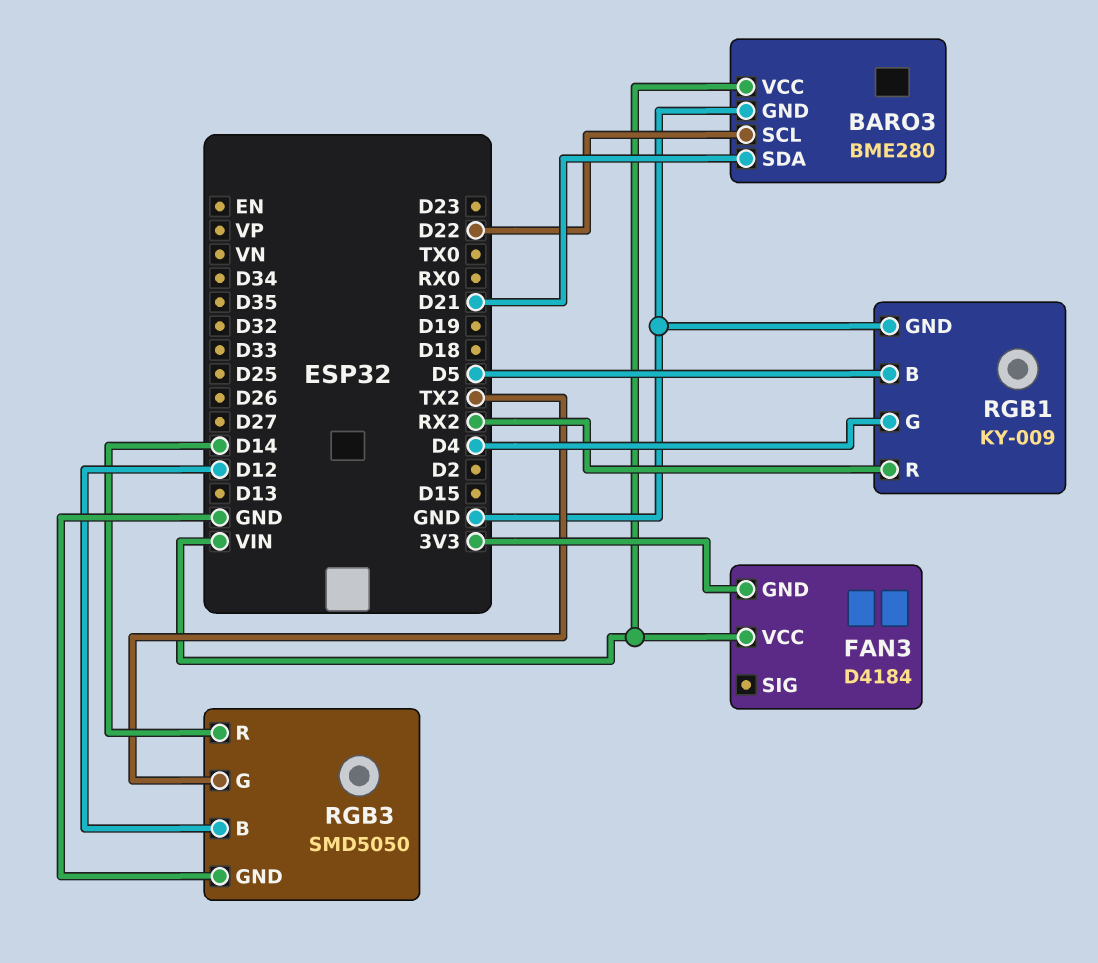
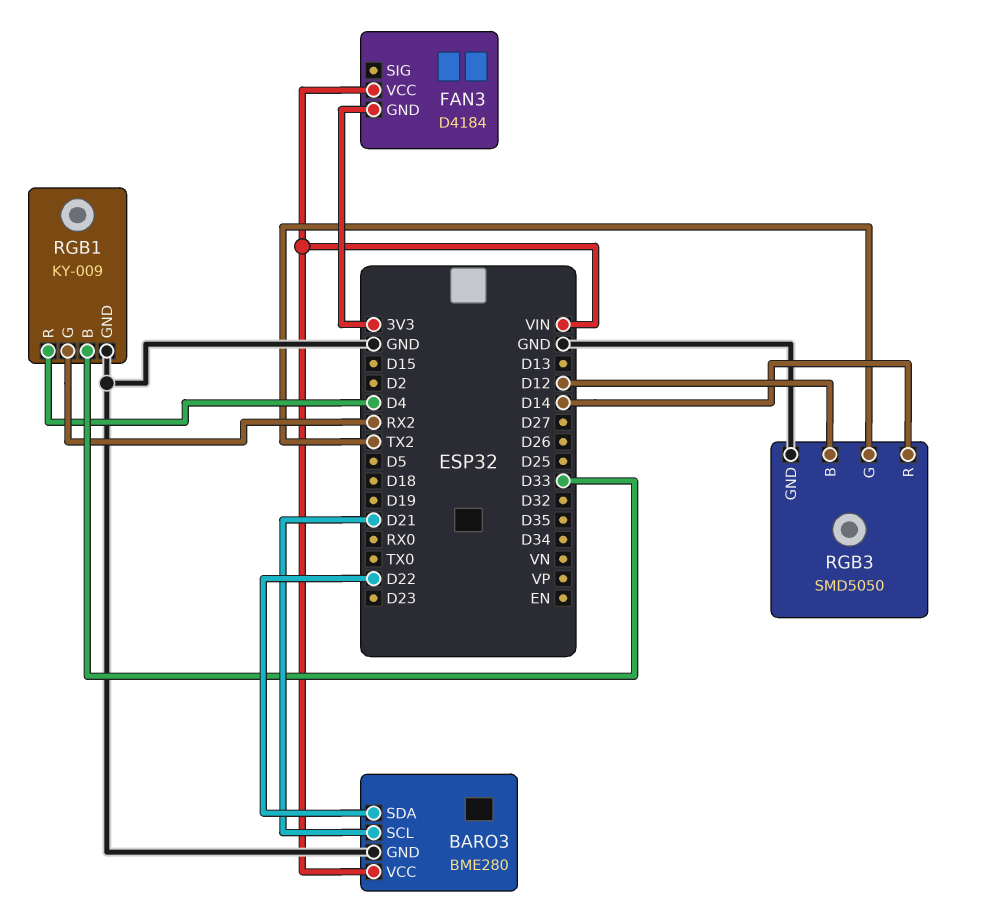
BARO3 pin SCL: D22 -> D21
BARO3 pin SDA: D21 -> D22
RGB1 pin B: D5 -> D33
RGB1 pin G: D4 -> RX2
RGB1 pin R: RX2 -> D4

